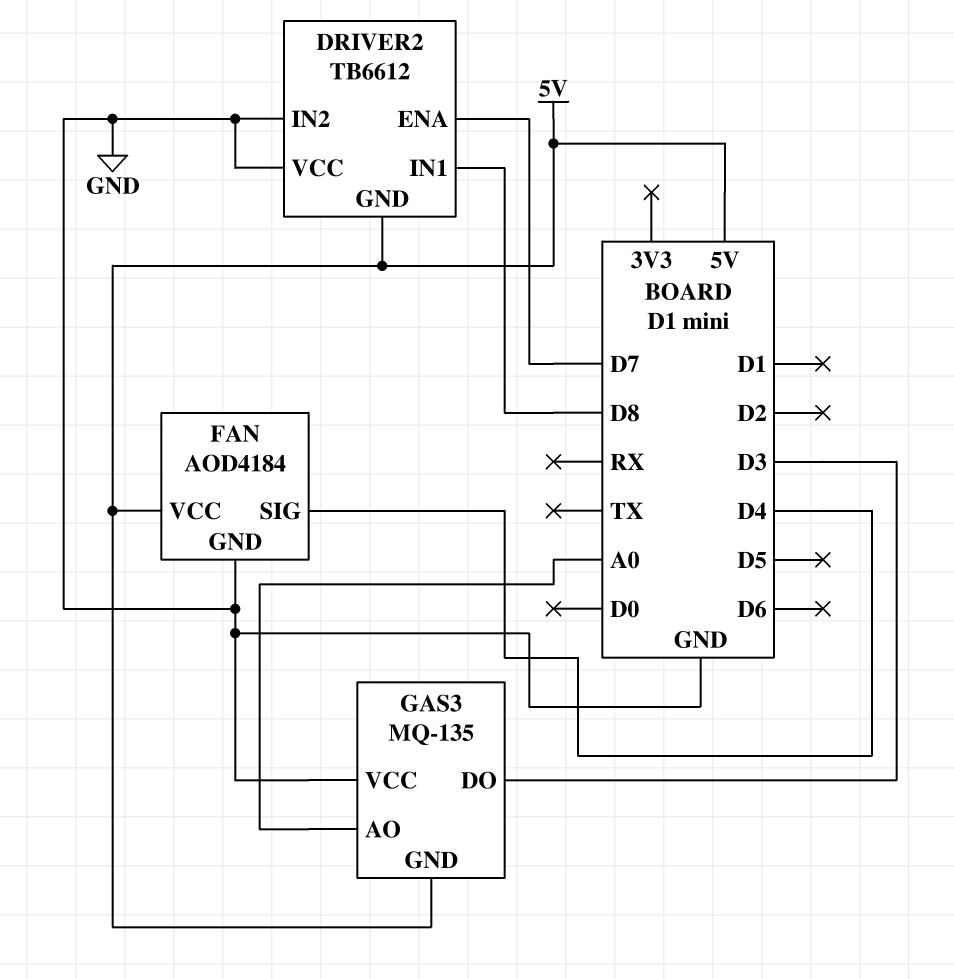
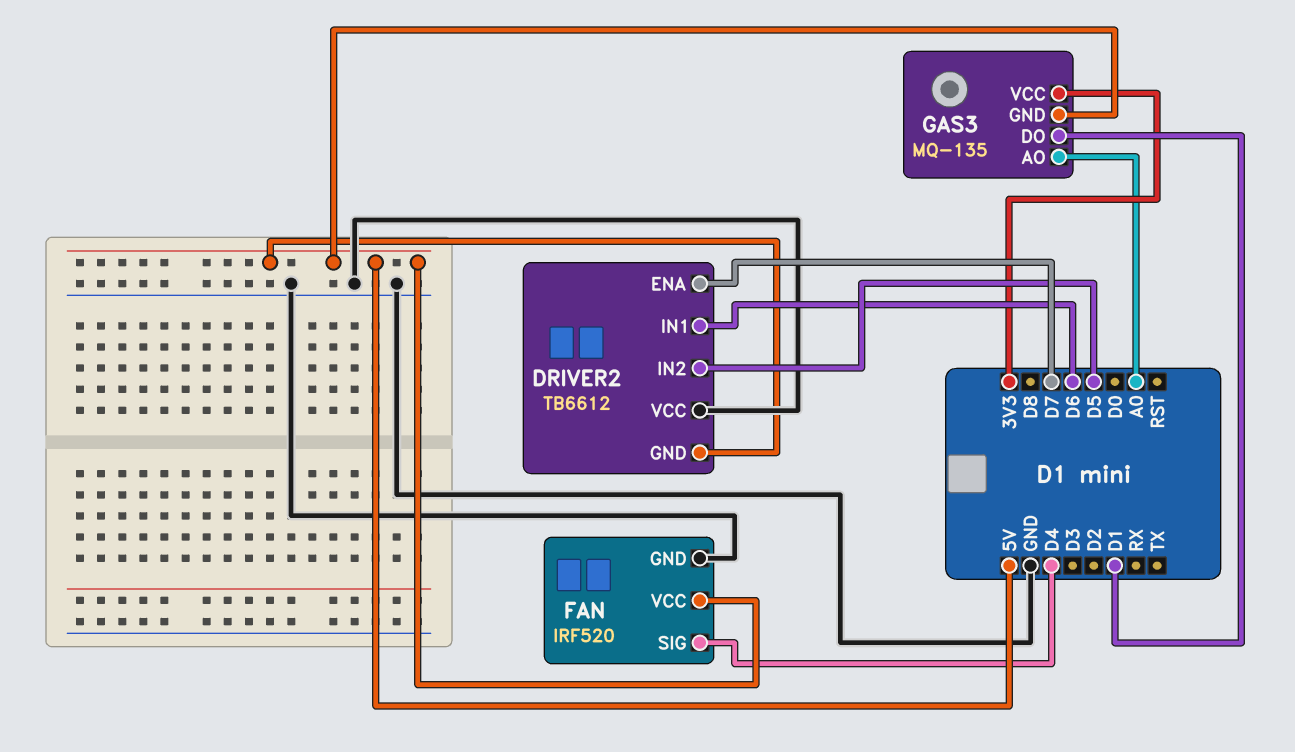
DRIVER2 pin IN1: D8 -> D6
DRIVER2 pin IN2: GND -> D5
FAN: AOD4184 -> IRF520
GAS3 pin DO: D3 -> D1
GAS3 pin VCC: GND -> 3V3

